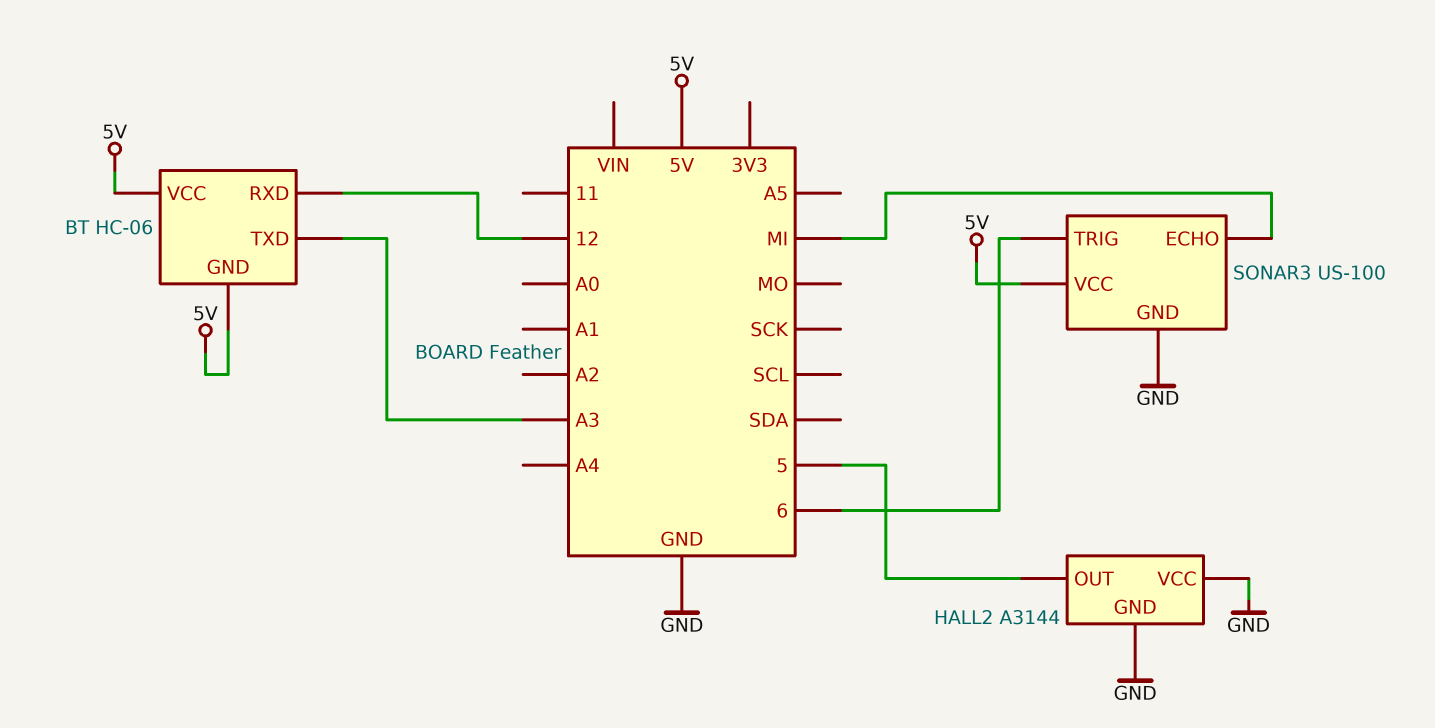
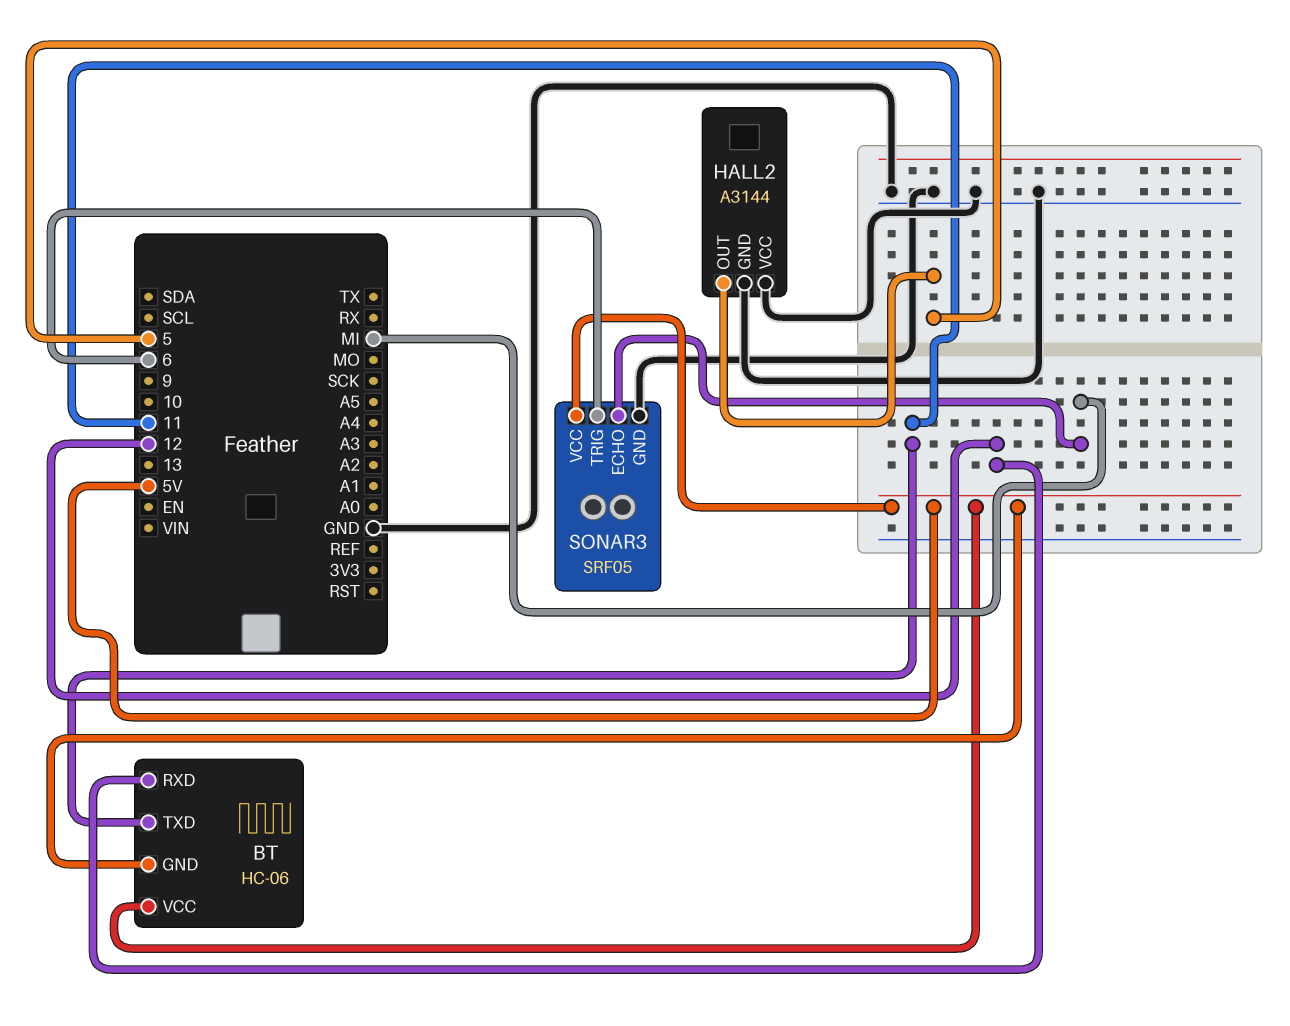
BT pin TXD: A3 -> 11
SONAR3: US-100 -> SRF05

